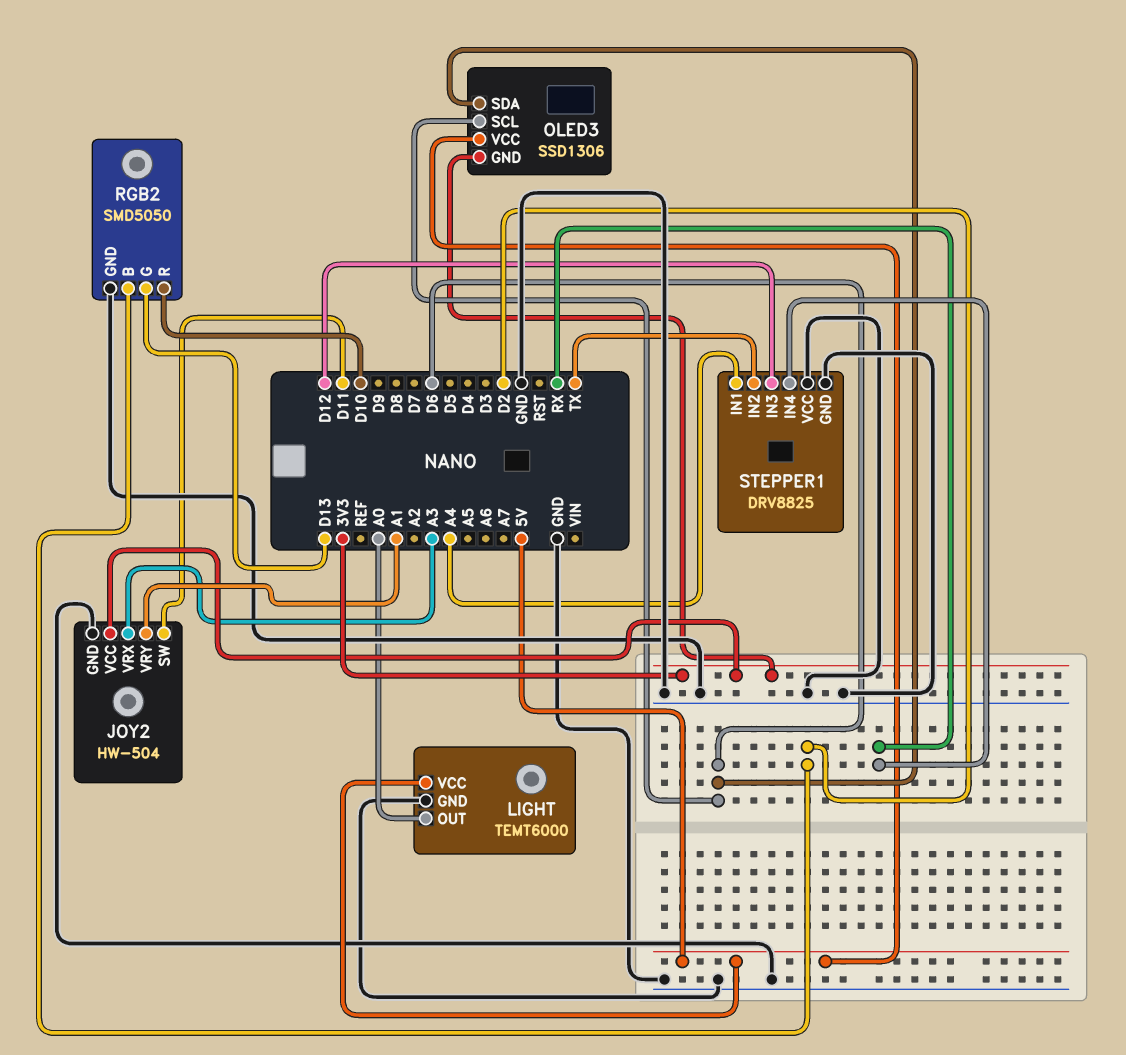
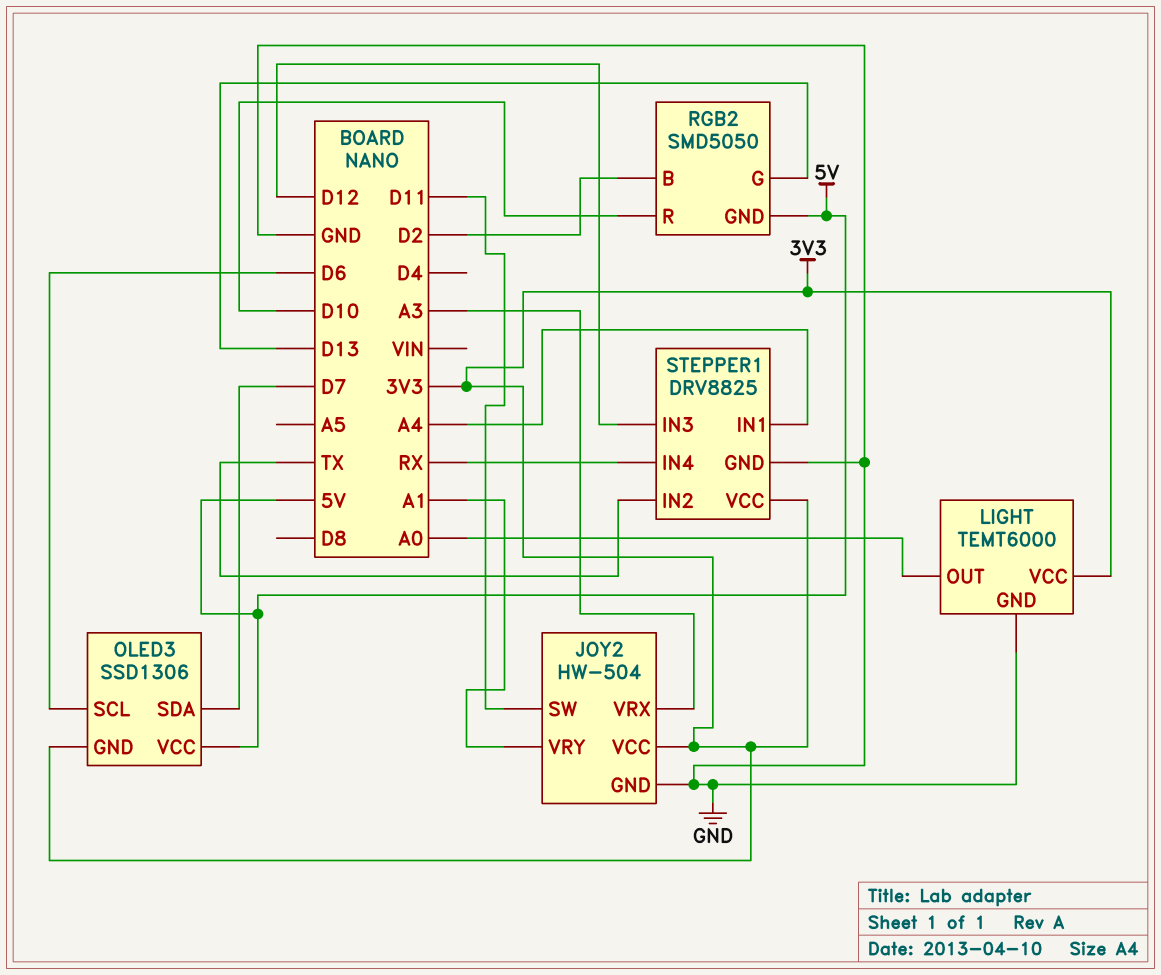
LIGHT pin VCC: 5V -> 3V3
OLED3 pin SDA: D6 -> D7
RGB2 pin GND: GND -> 5V
STEPPER1 pin VCC: GND -> 3V3

